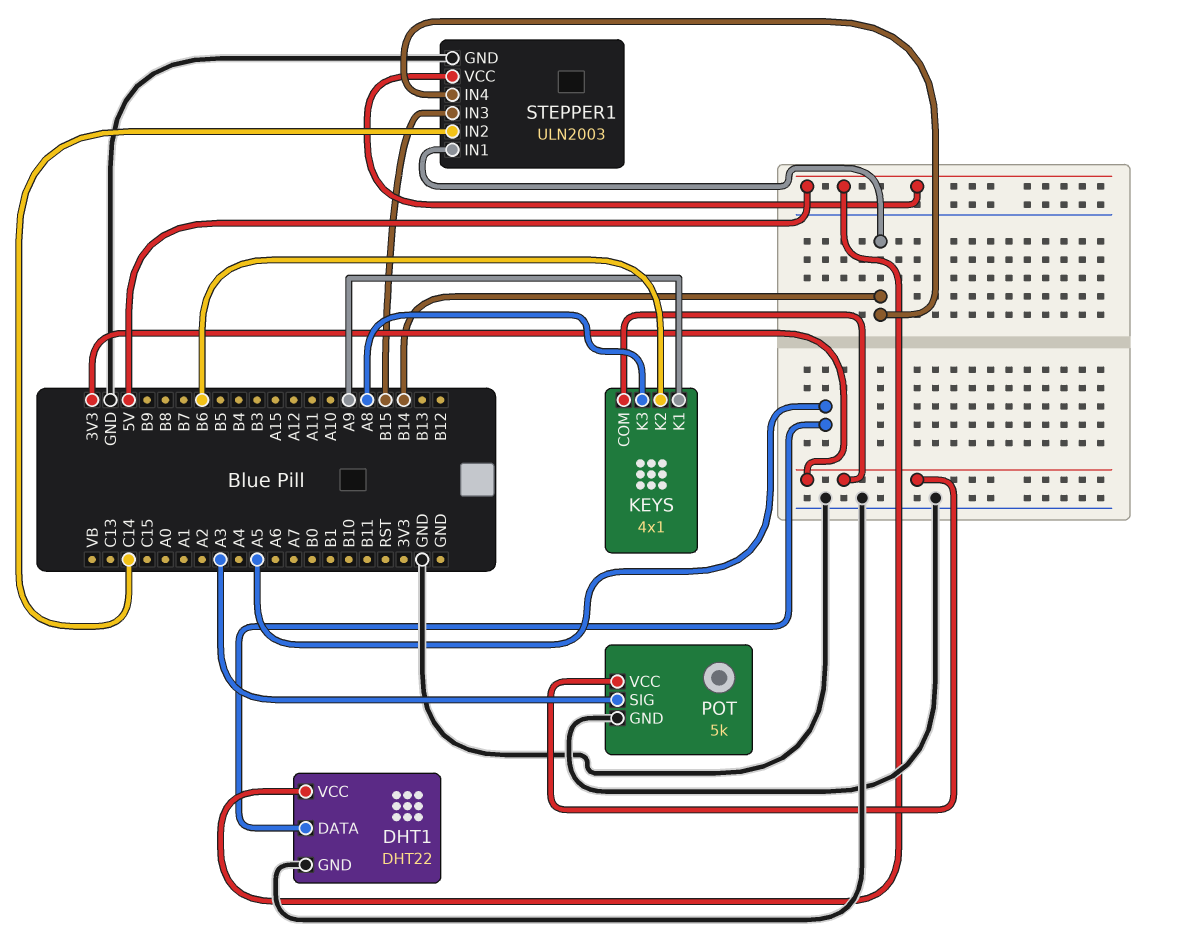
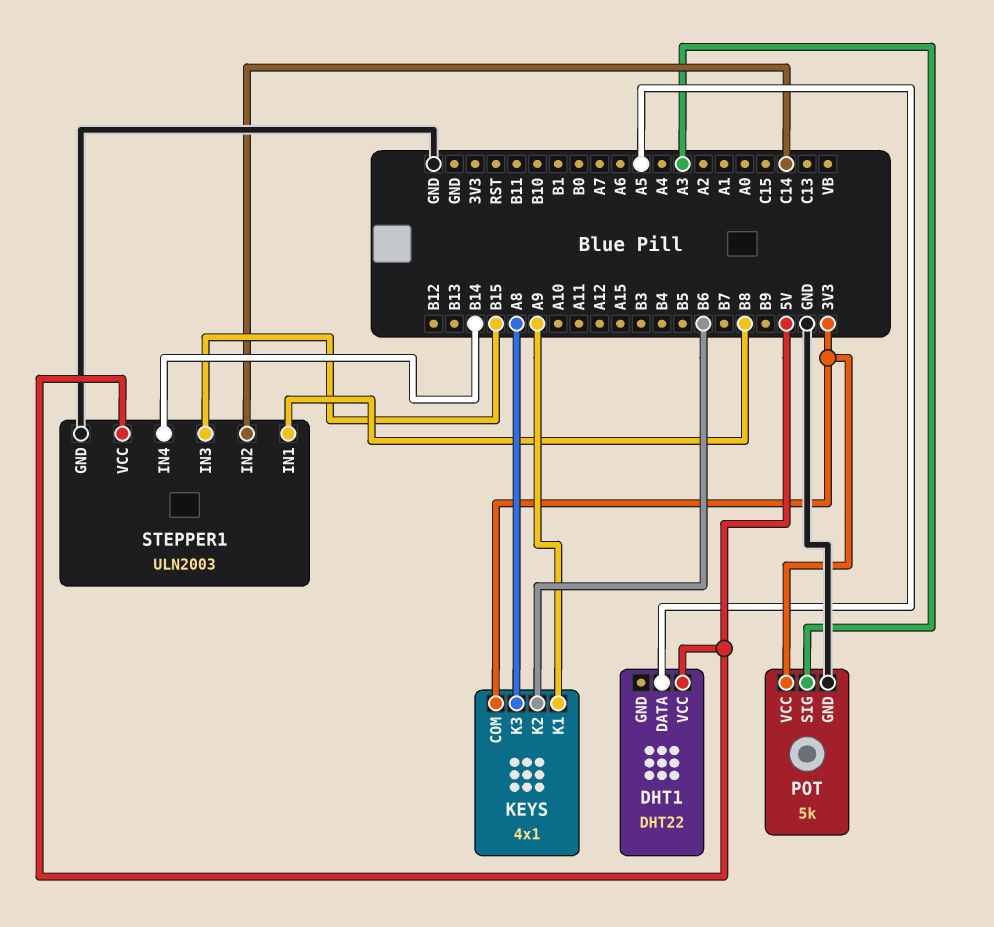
DHT1 pin GND: GND -> none
STEPPER1 pin IN1: B14 -> B8

